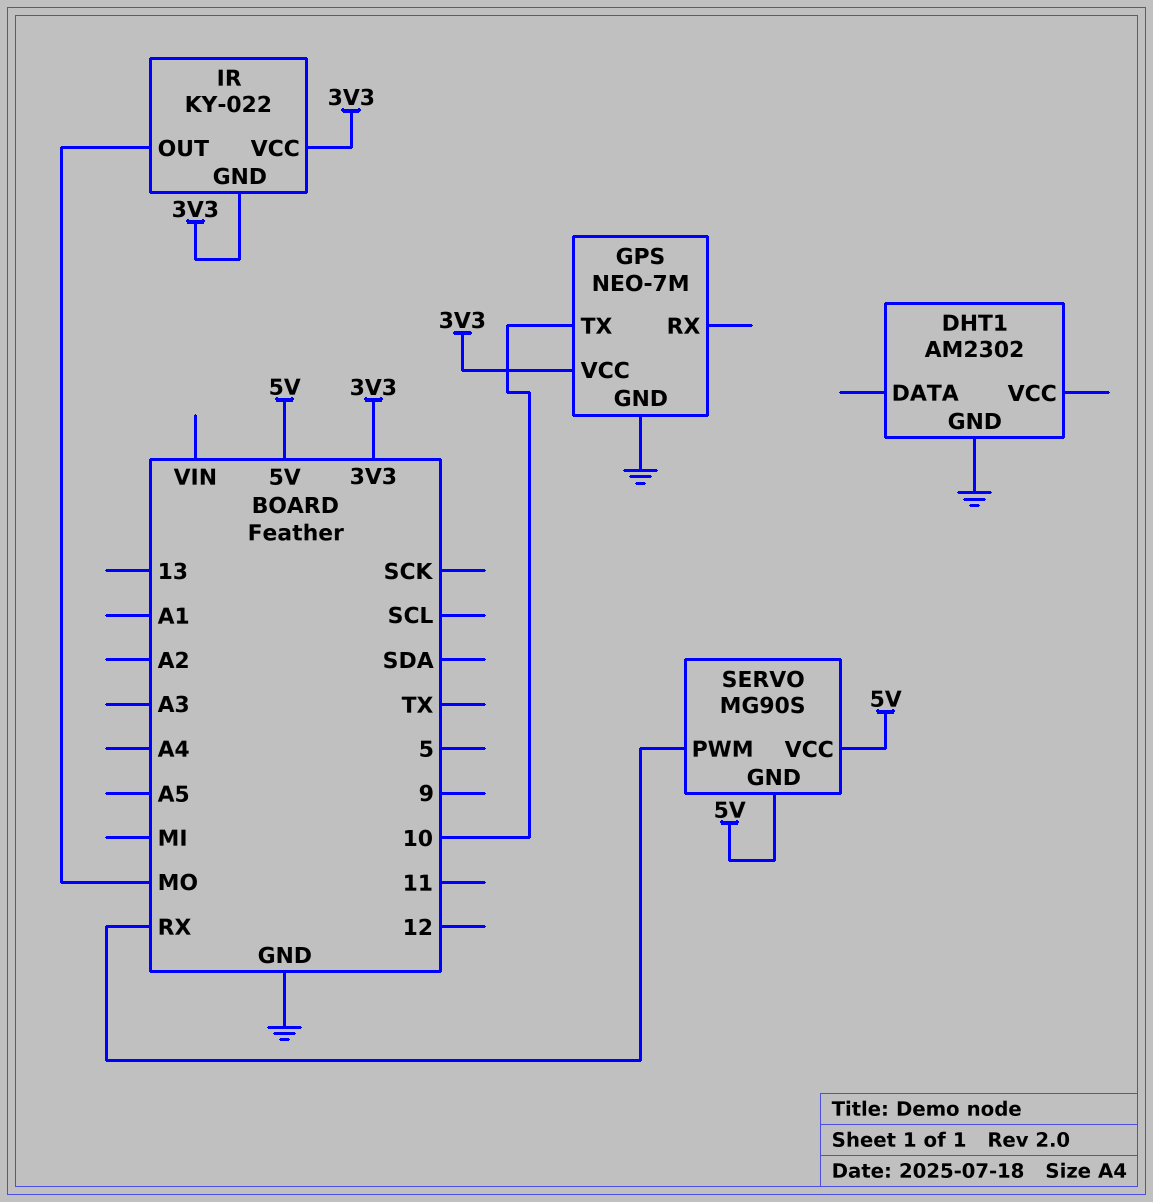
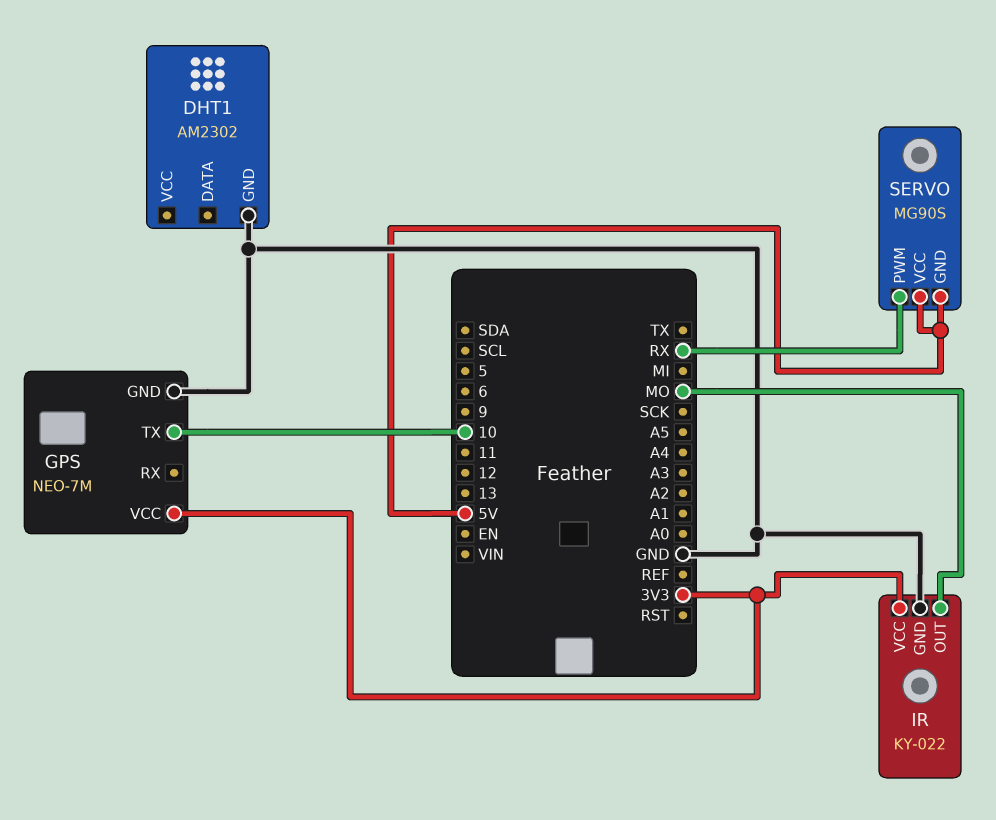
IR pin GND: 3V3 -> GND

